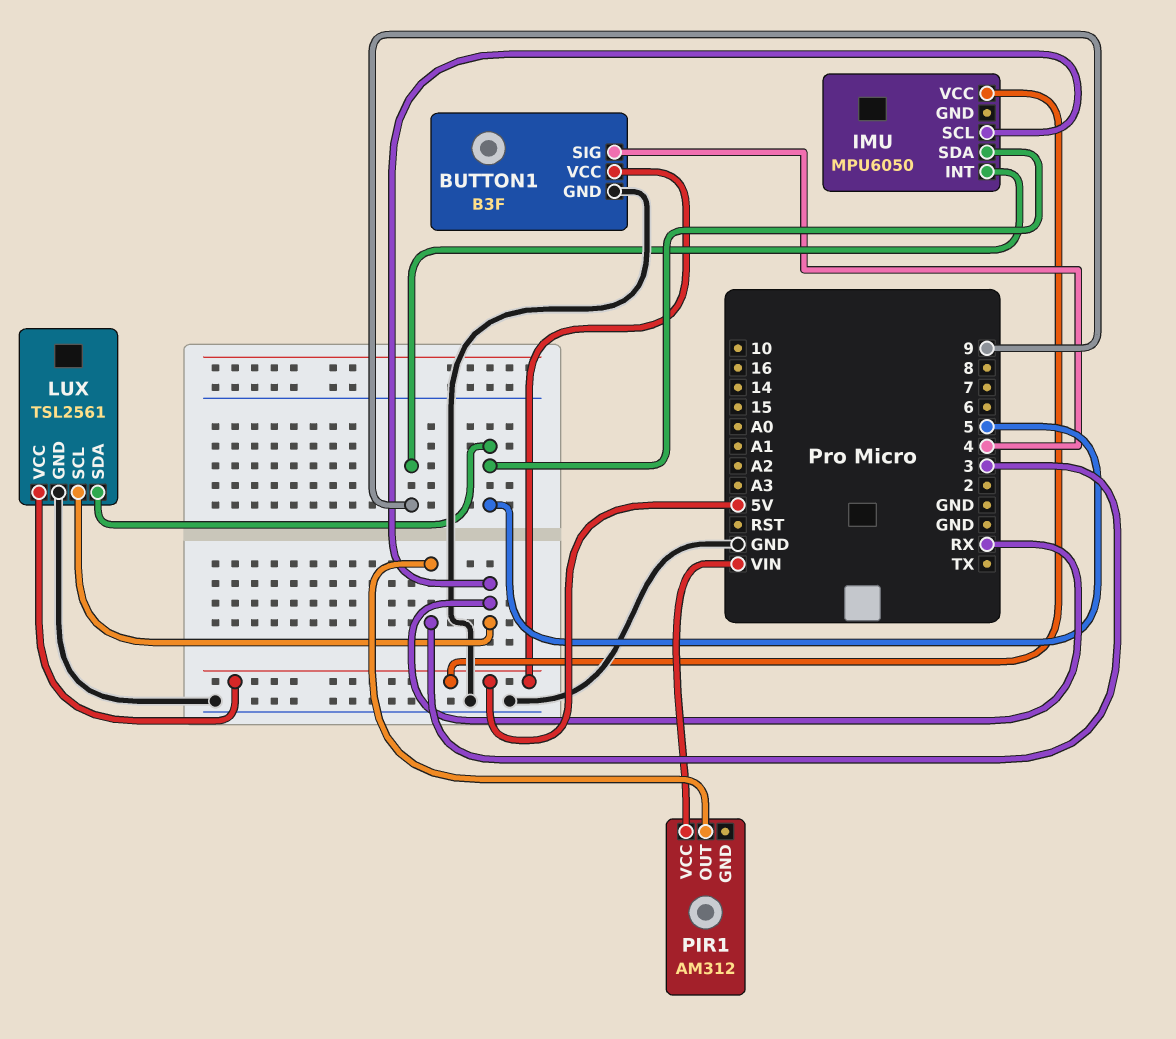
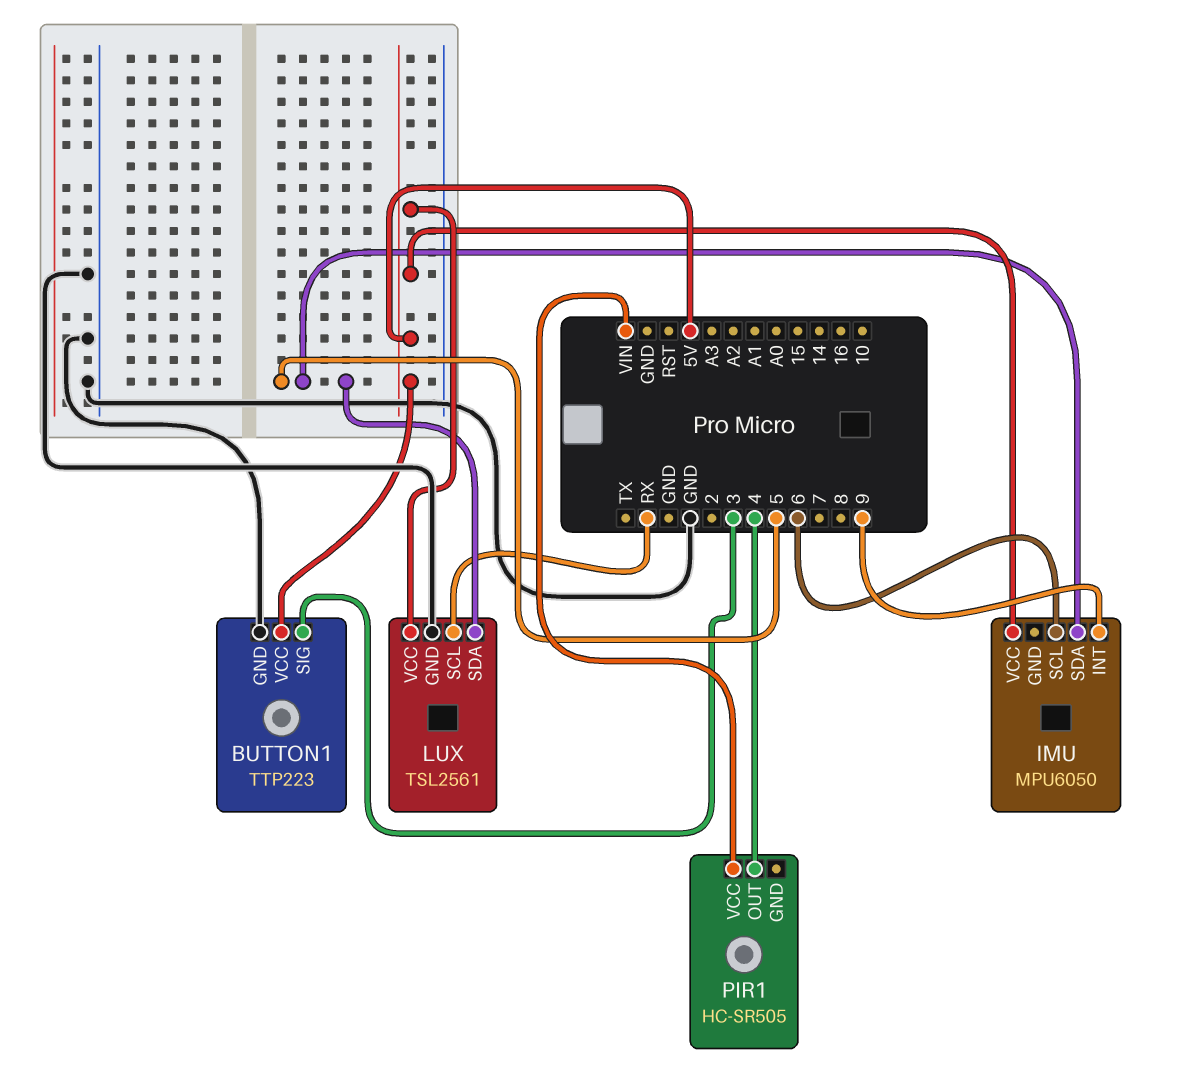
BUTTON1: B3F -> TTP223
BUTTON1 pin SIG: 4 -> 3
IMU pin SCL: RX -> 6
PIR1: AM312 -> HC-SR505
PIR1 pin OUT: 3 -> 4

